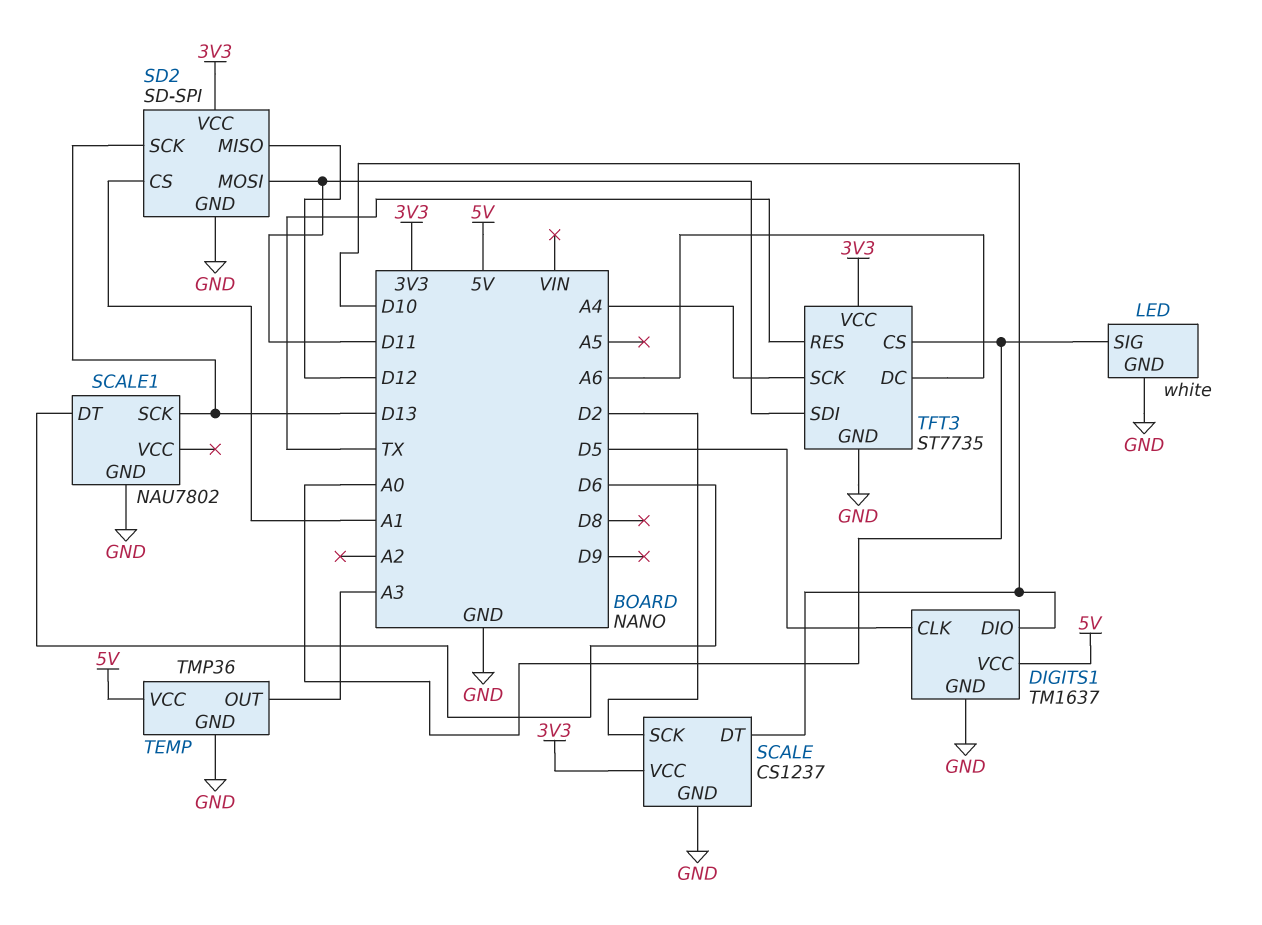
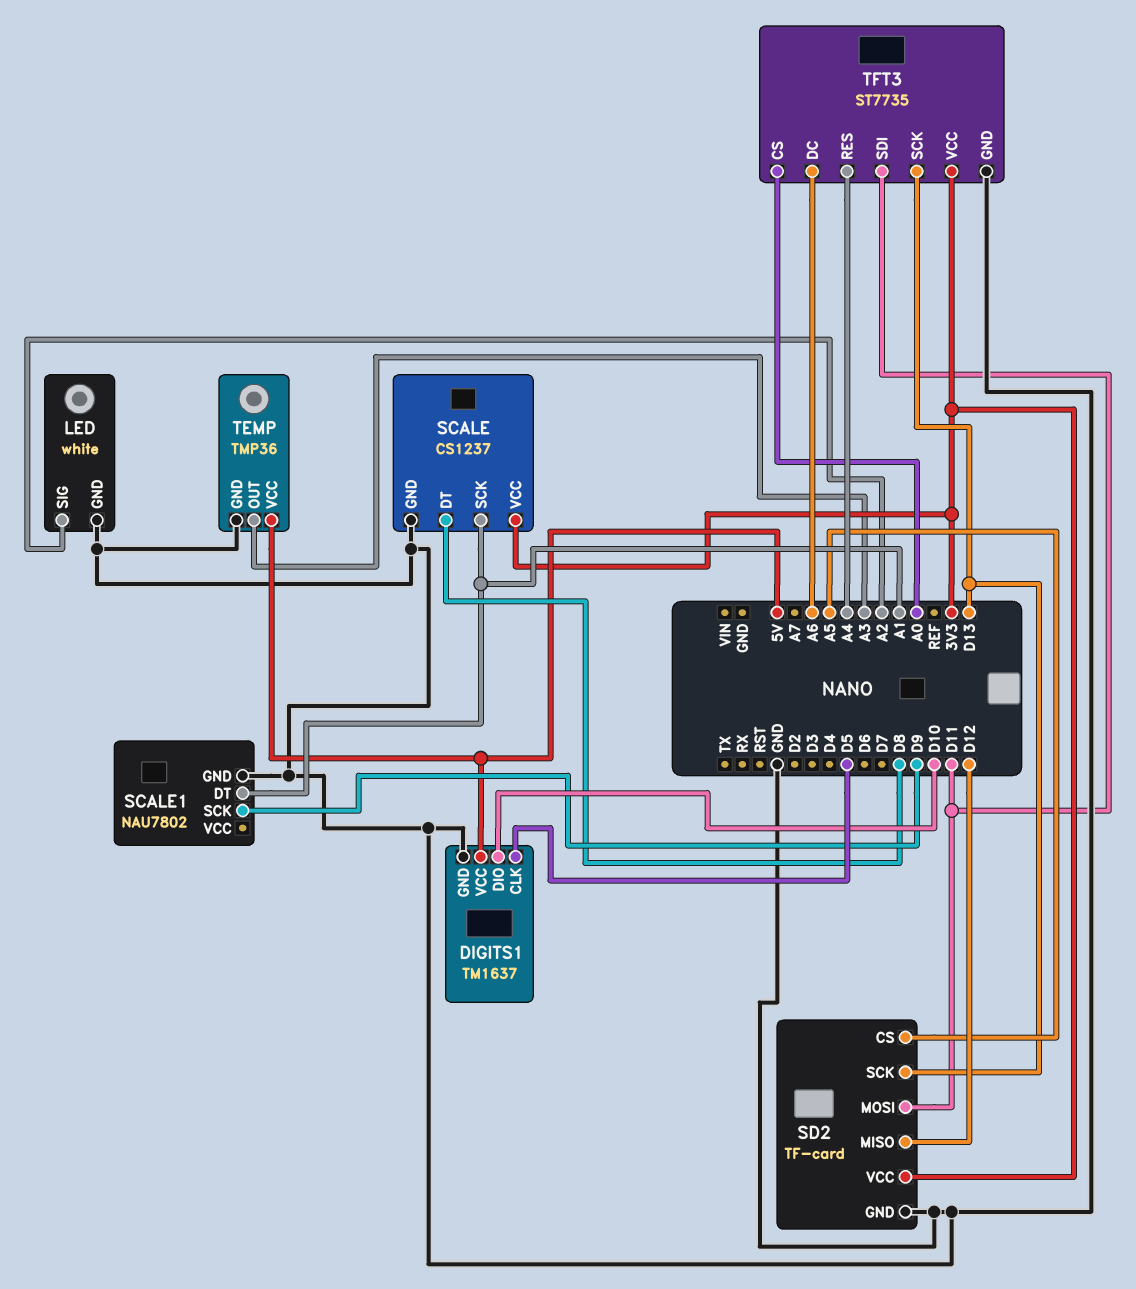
LED pin SIG: A0 -> A2
SCALE pin DT: D10 -> D8
SCALE pin SCK: D2 -> A1
SCALE1 pin DT: D6 -> A1
SCALE1 pin SCK: D13 -> D9
SD2: SD-SPI -> TF-card
SD2 pin CS: A1 -> A5
TFT3 pin RES: TX -> A4
TFT3 pin SCK: A4 -> D13

